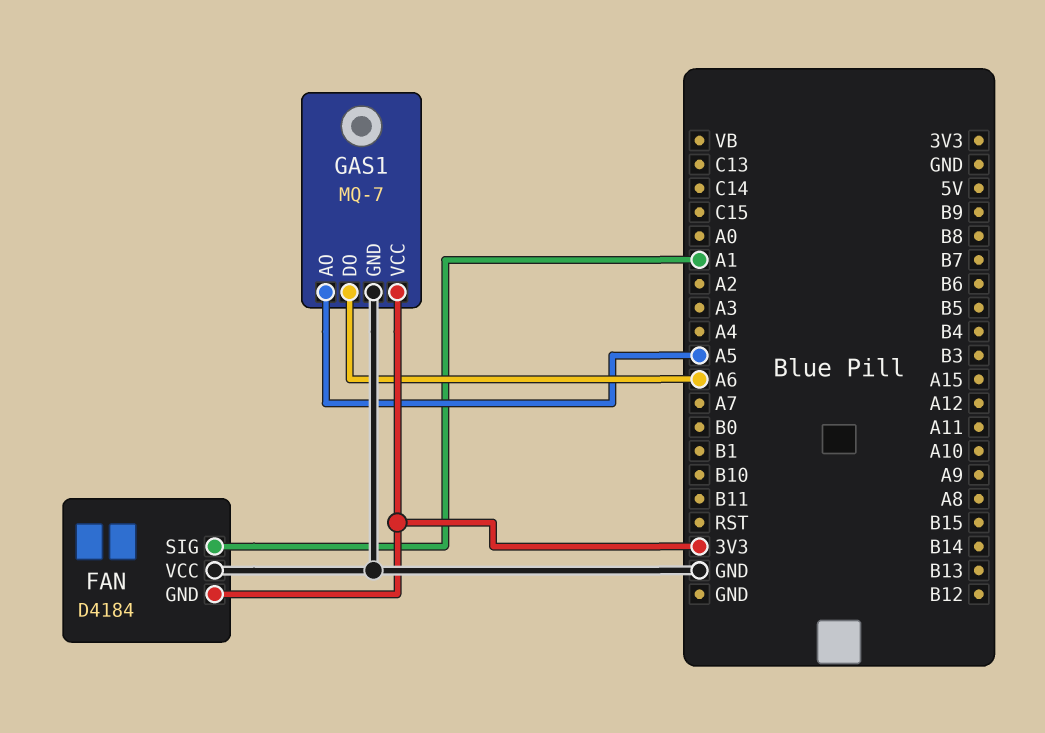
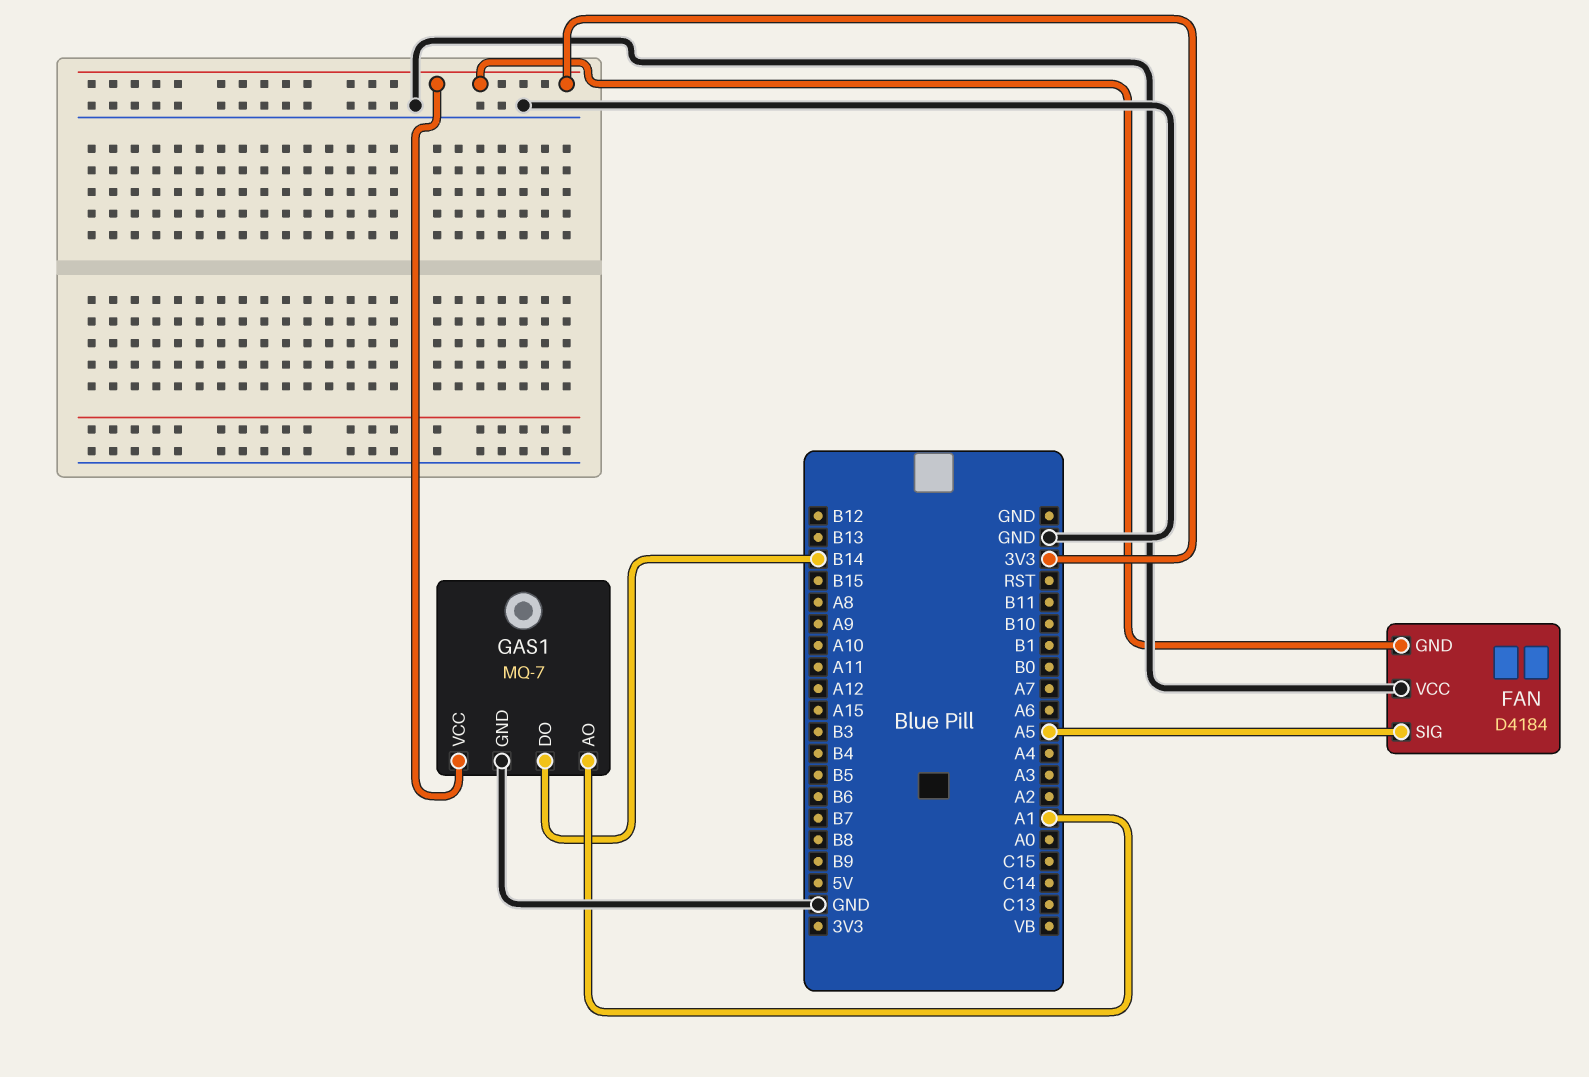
FAN pin SIG: A1 -> A5
GAS1 pin AO: A5 -> A1
GAS1 pin DO: A6 -> B14

